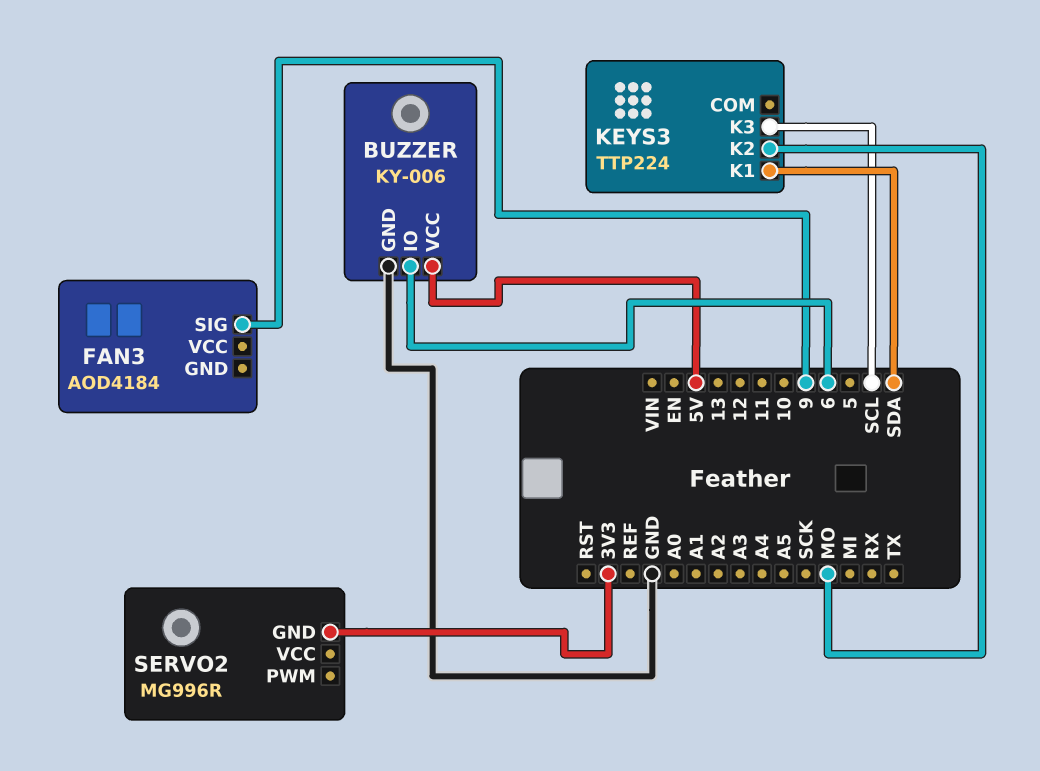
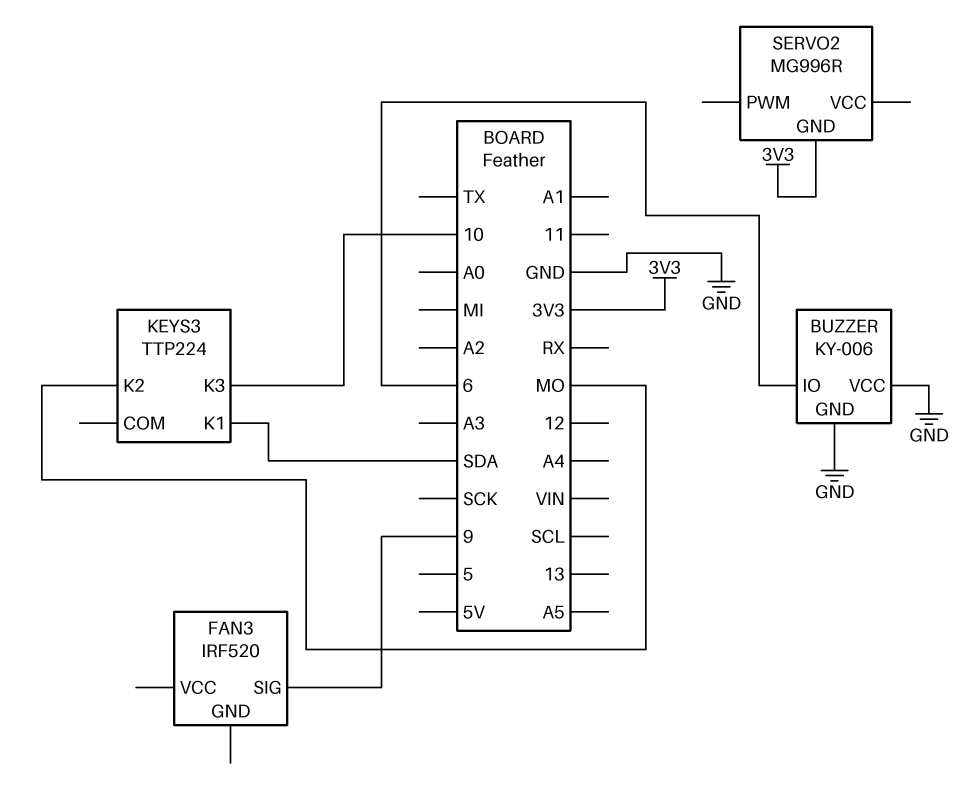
BUZZER pin VCC: 5V -> GND
FAN3: AOD4184 -> IRF520
KEYS3 pin K3: SCL -> 10

